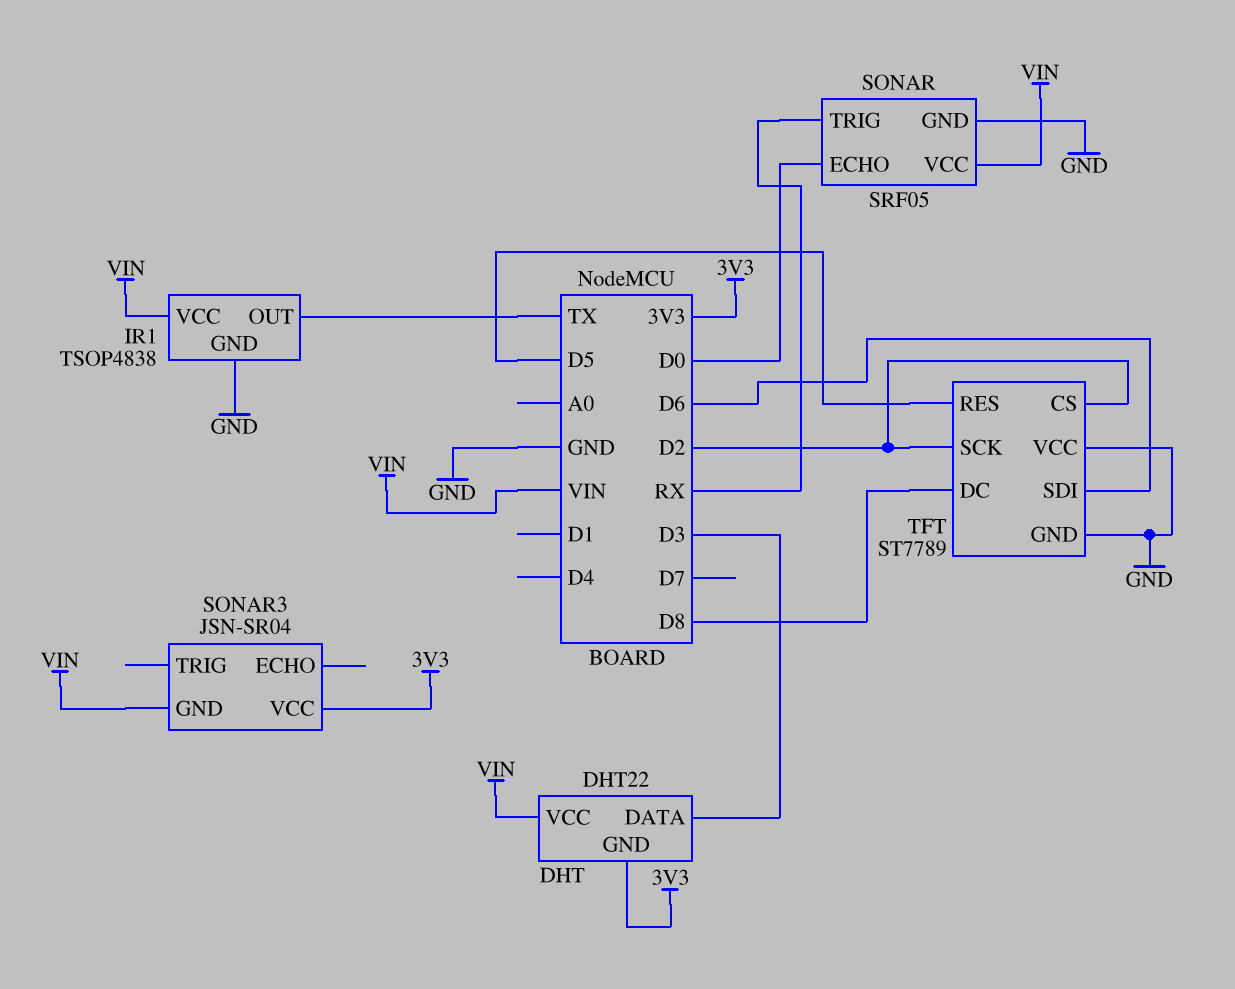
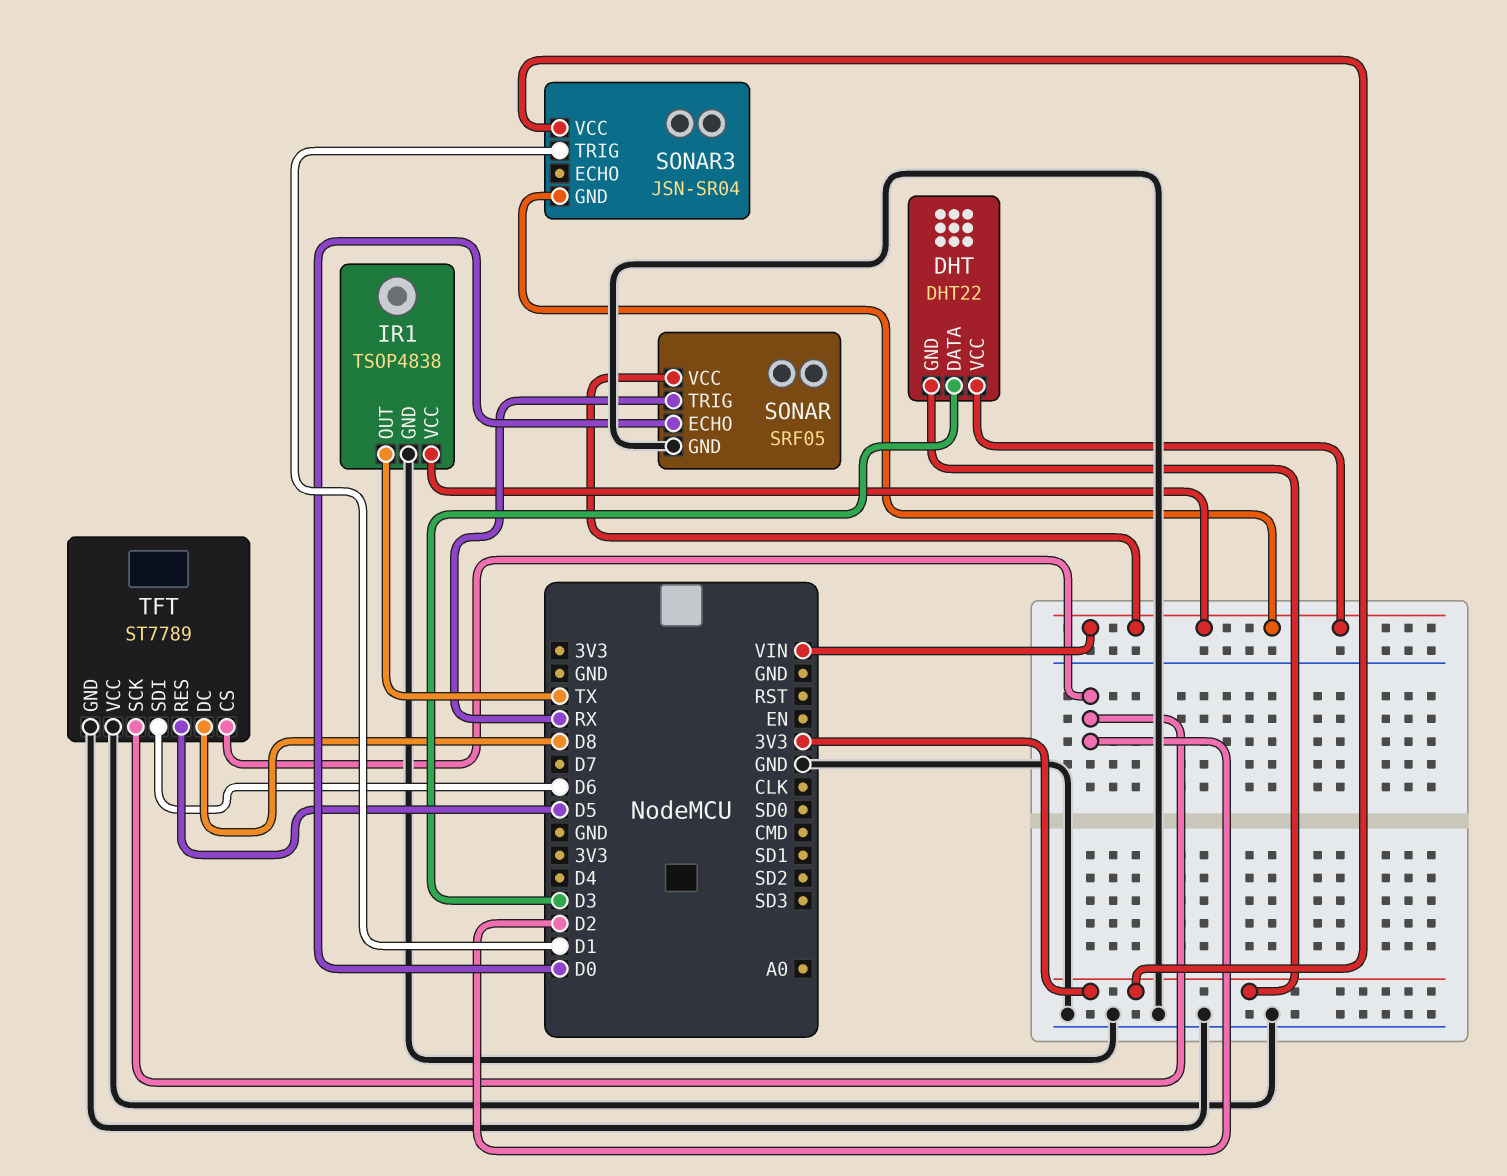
SONAR3 pin TRIG: none -> D1

